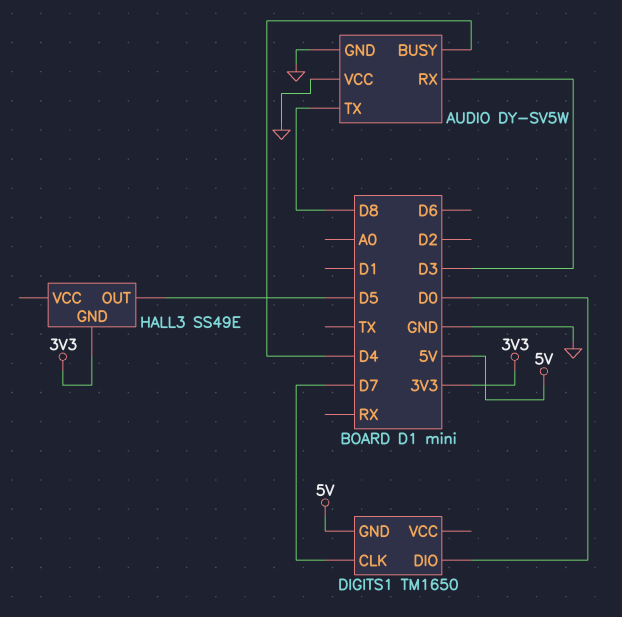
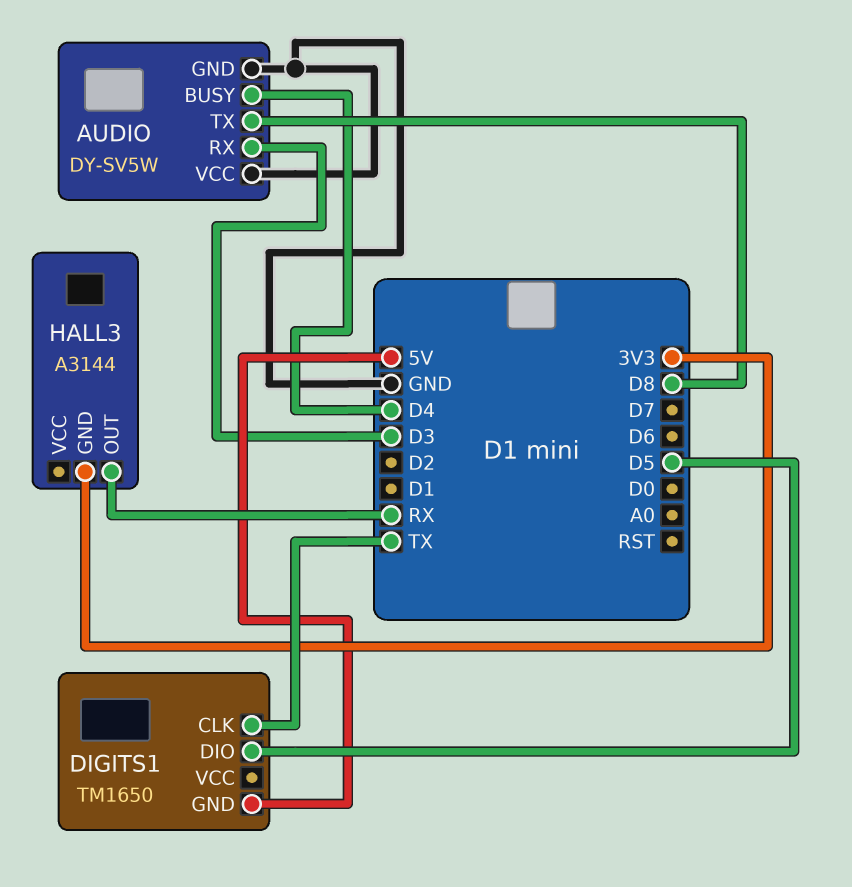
DIGITS1 pin CLK: D7 -> TX
DIGITS1 pin DIO: D0 -> D5
HALL3: SS49E -> A3144
HALL3 pin OUT: D5 -> RX

